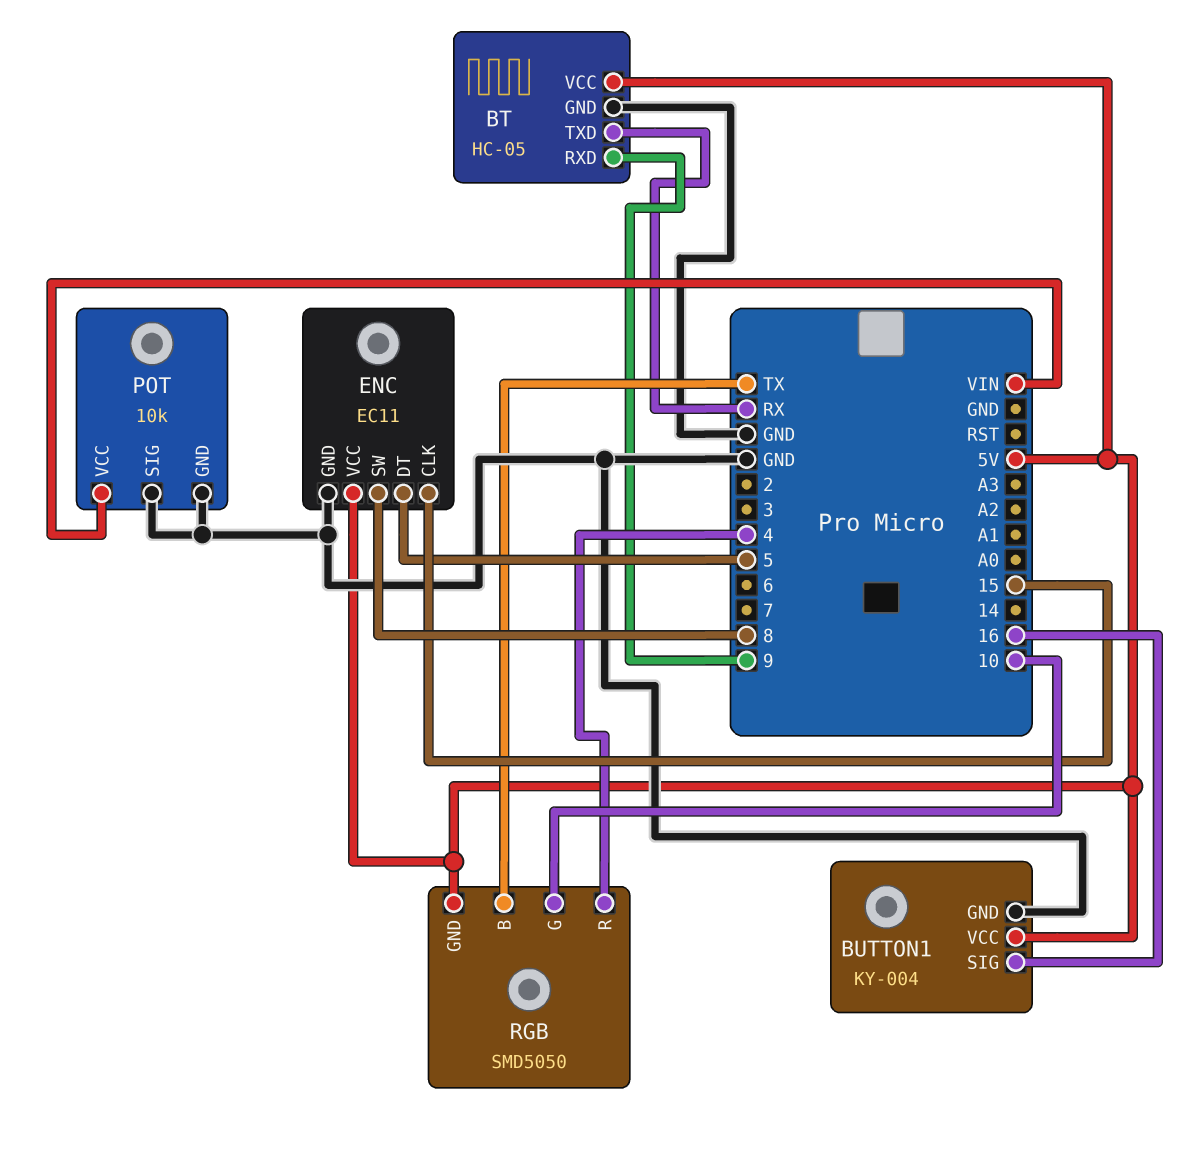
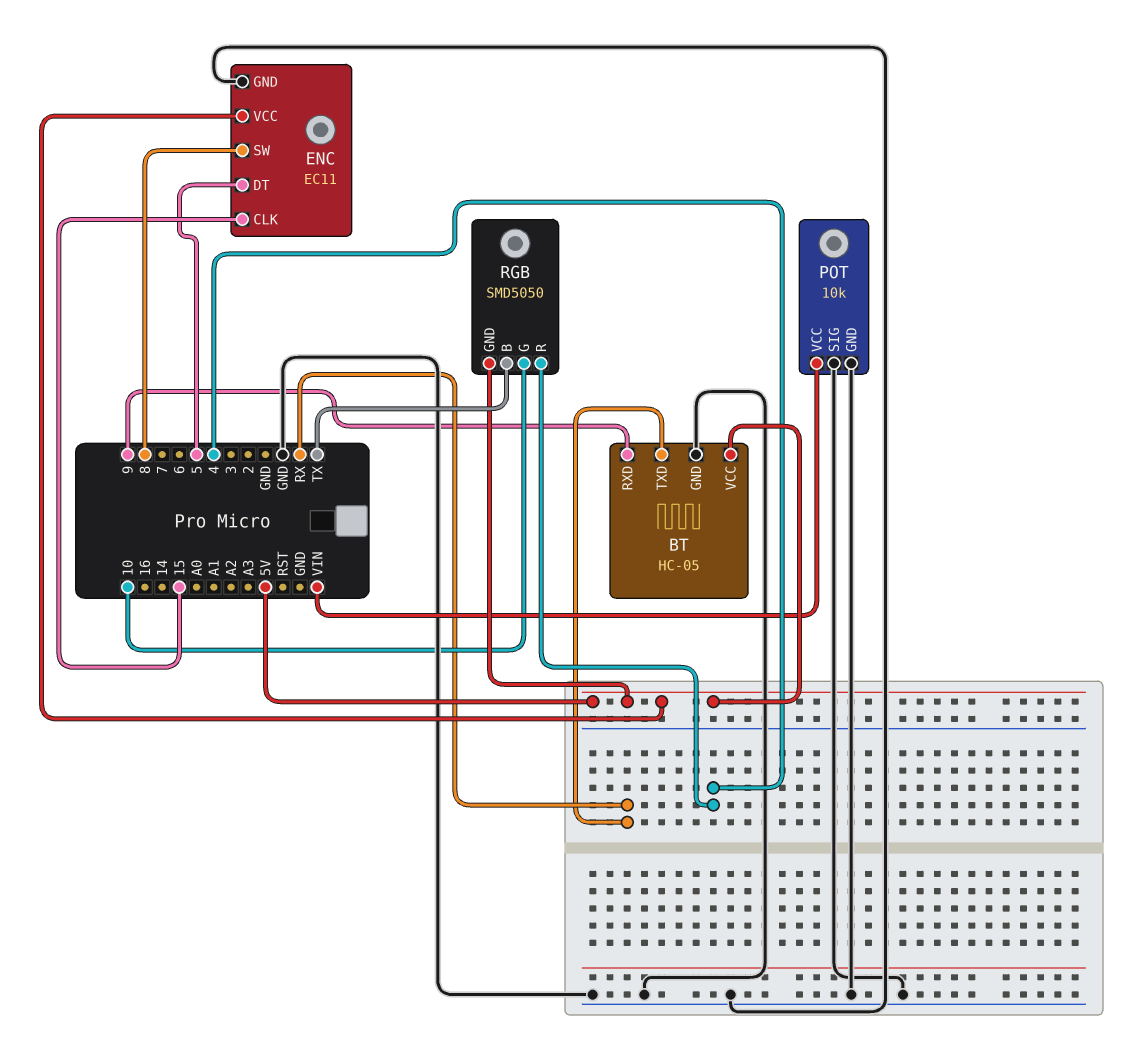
BUTTON1: KY-004 -> none
BUTTON1 pin GND: GND -> none
BUTTON1 pin SIG: 16 -> none
BUTTON1 pin VCC: 5V -> none

